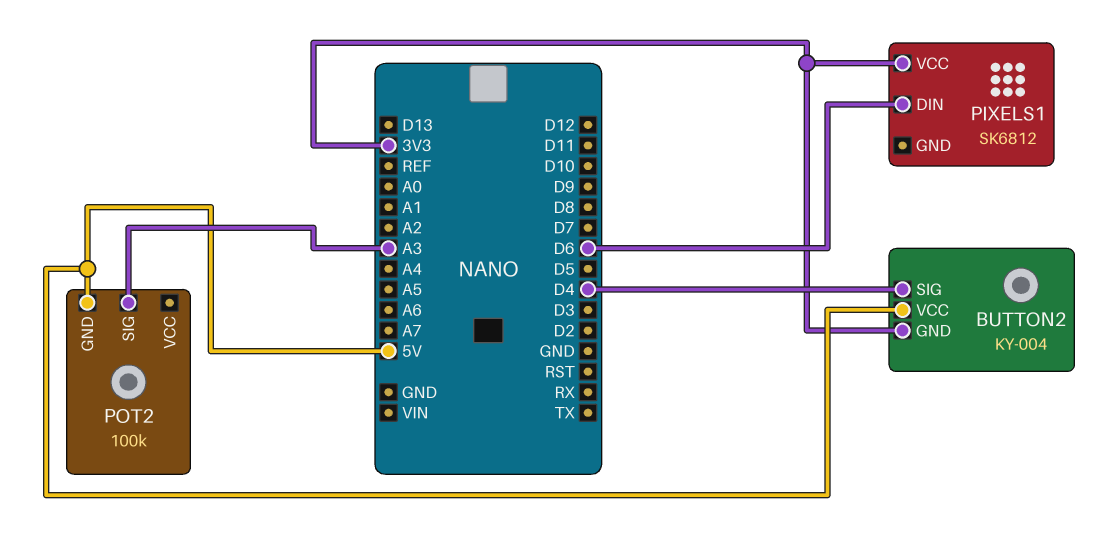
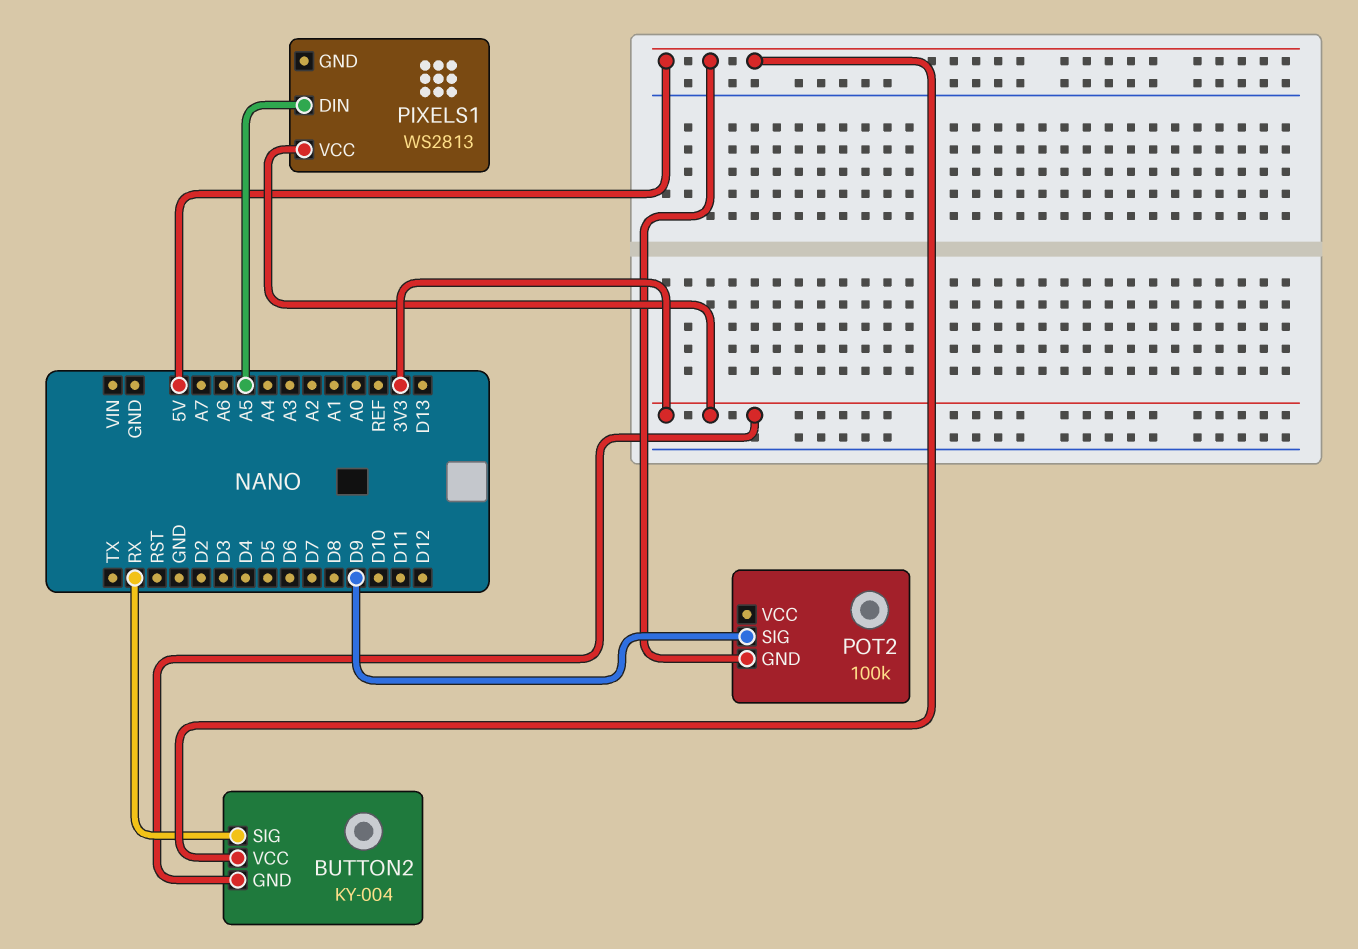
BUTTON2 pin SIG: D4 -> RX
PIXELS1: SK6812 -> WS2813
PIXELS1 pin DIN: D6 -> A5
POT2 pin SIG: A3 -> D9

